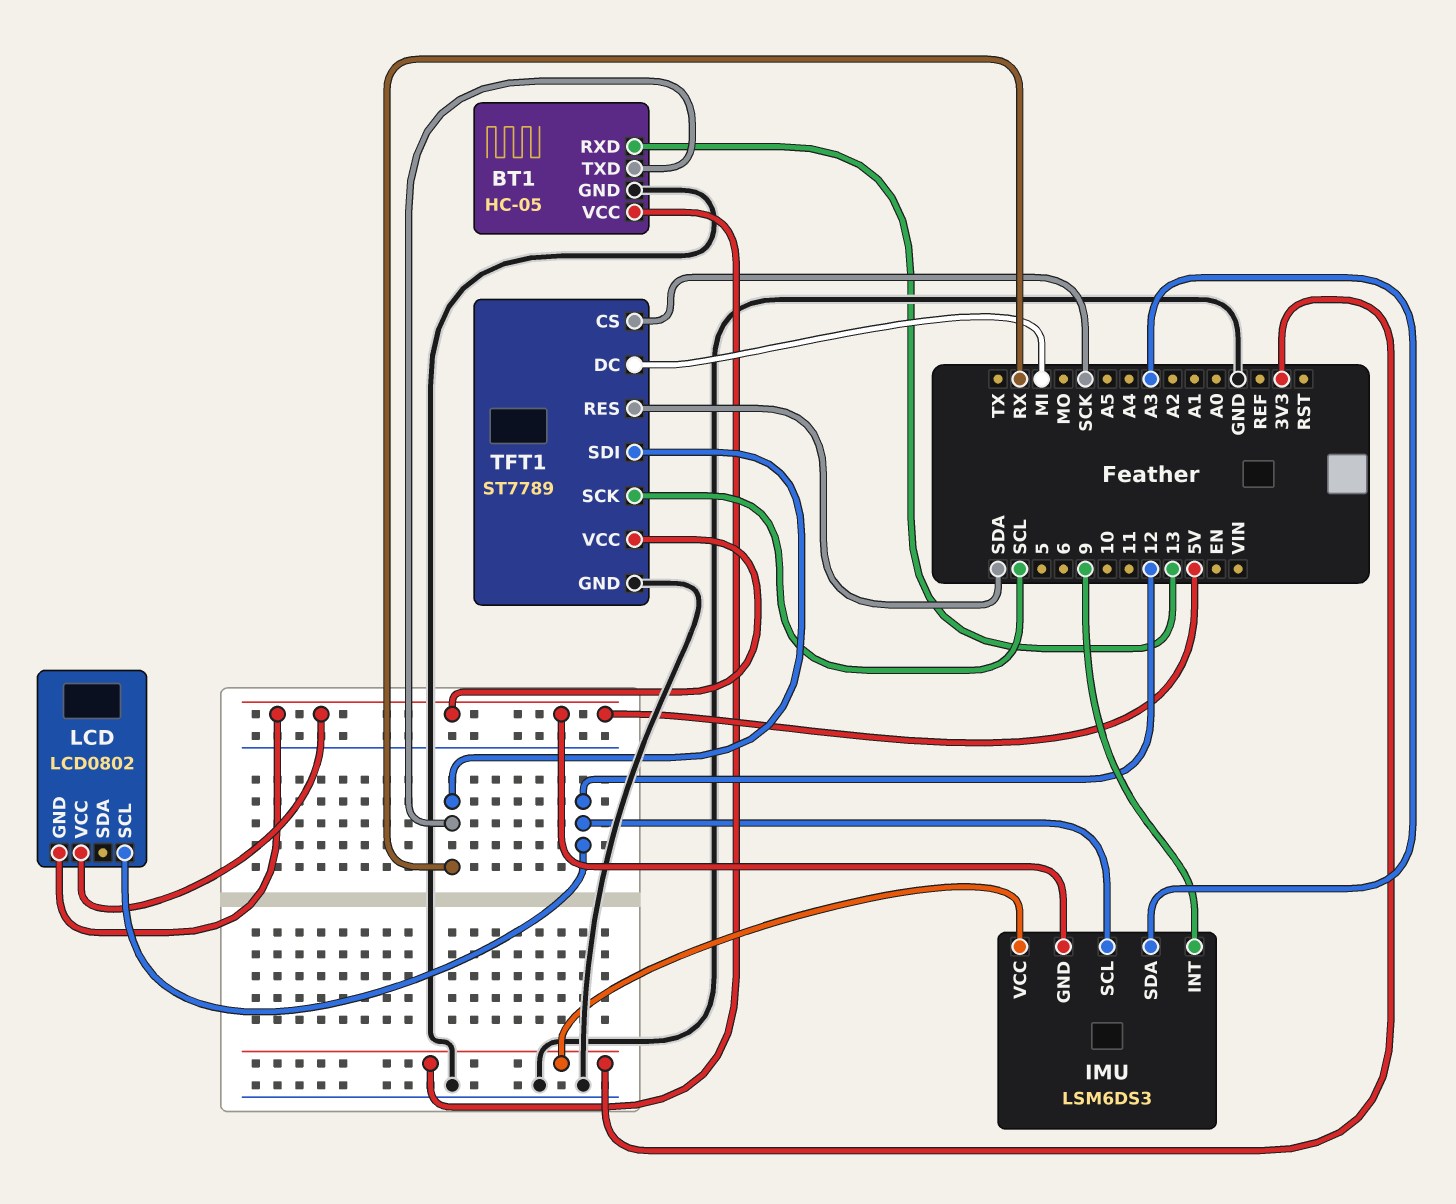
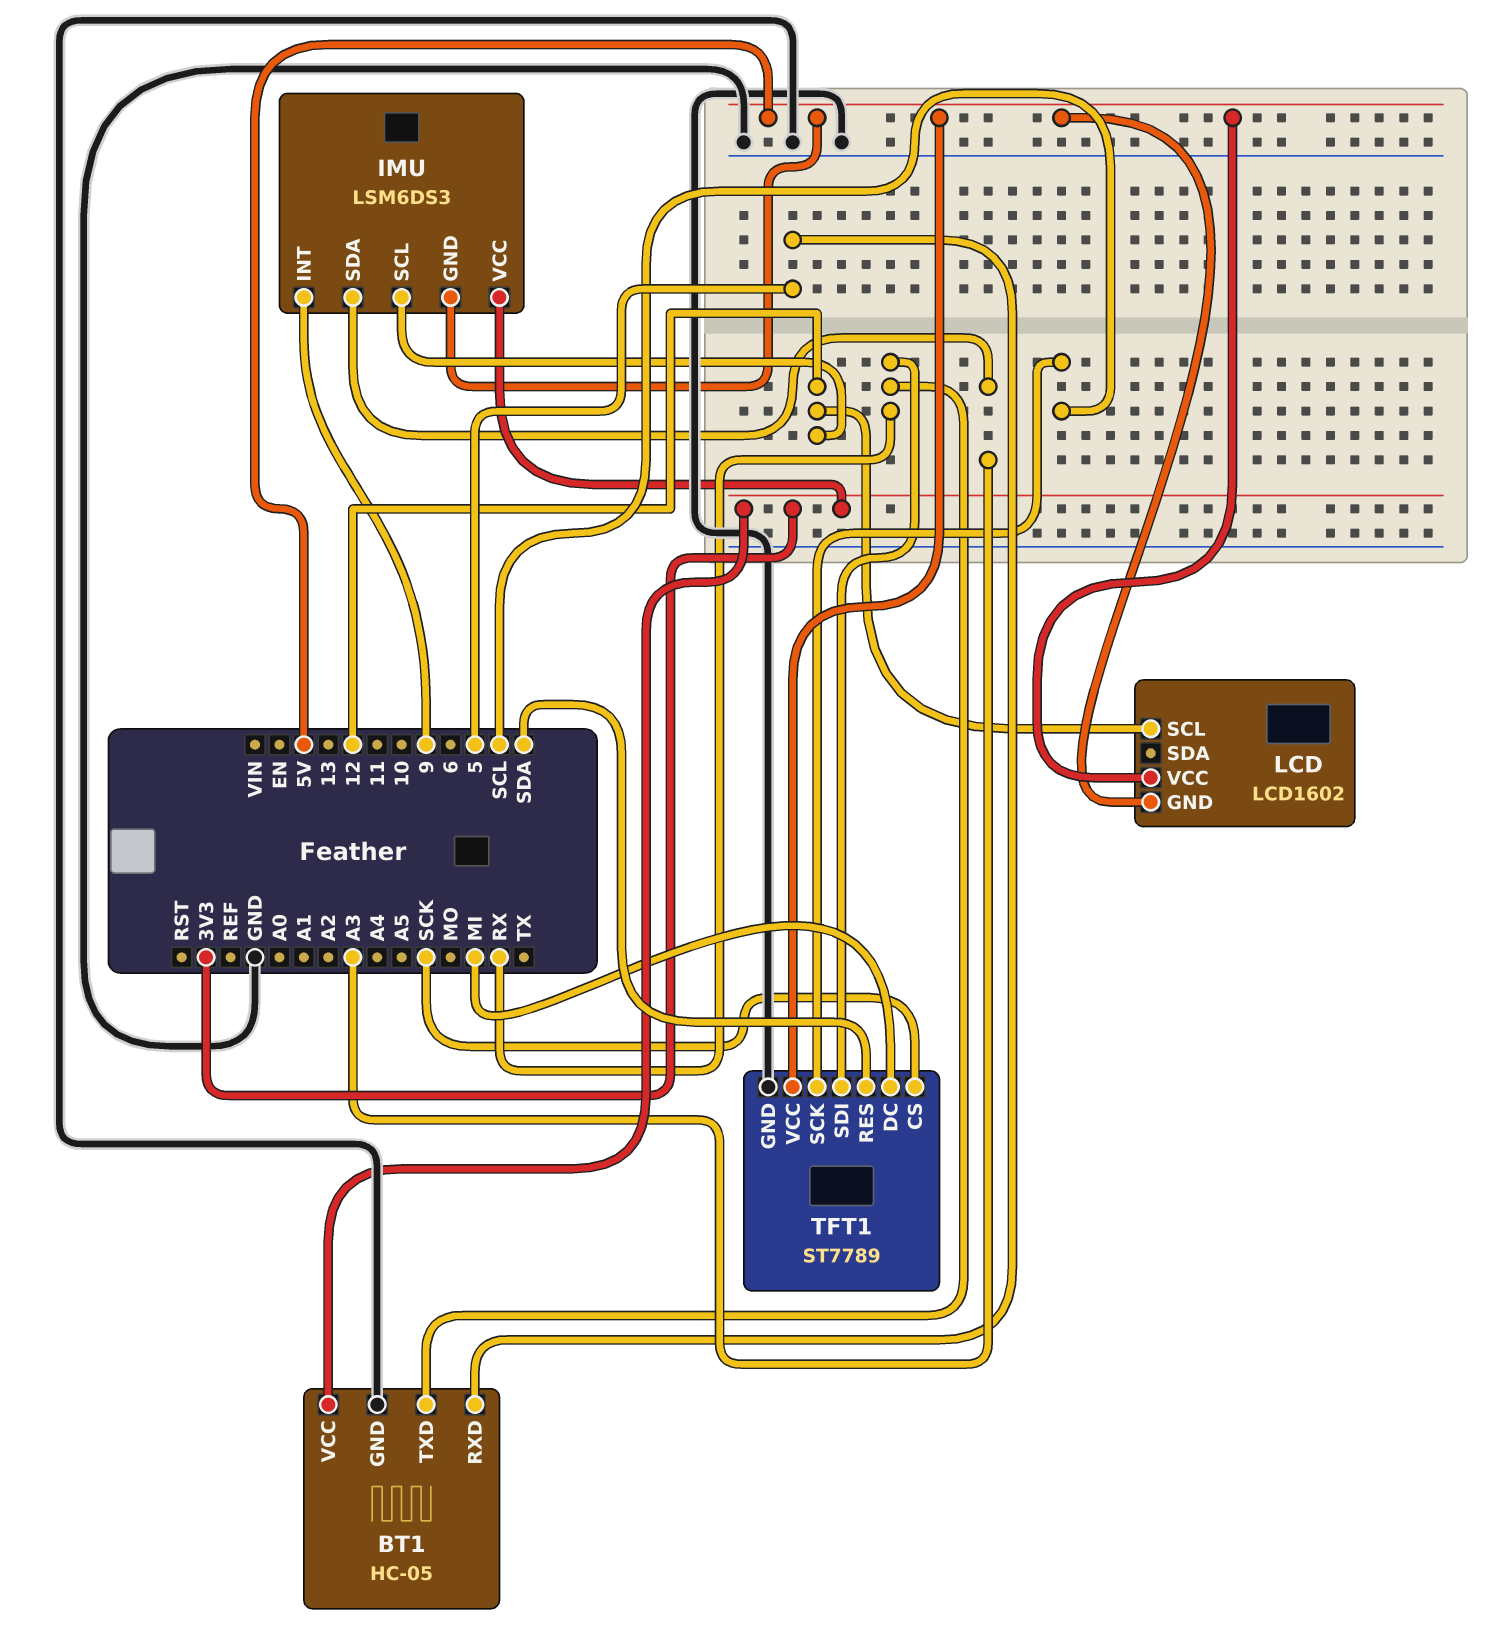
BT1 pin RXD: 13 -> 5
LCD: LCD0802 -> LCD1602

